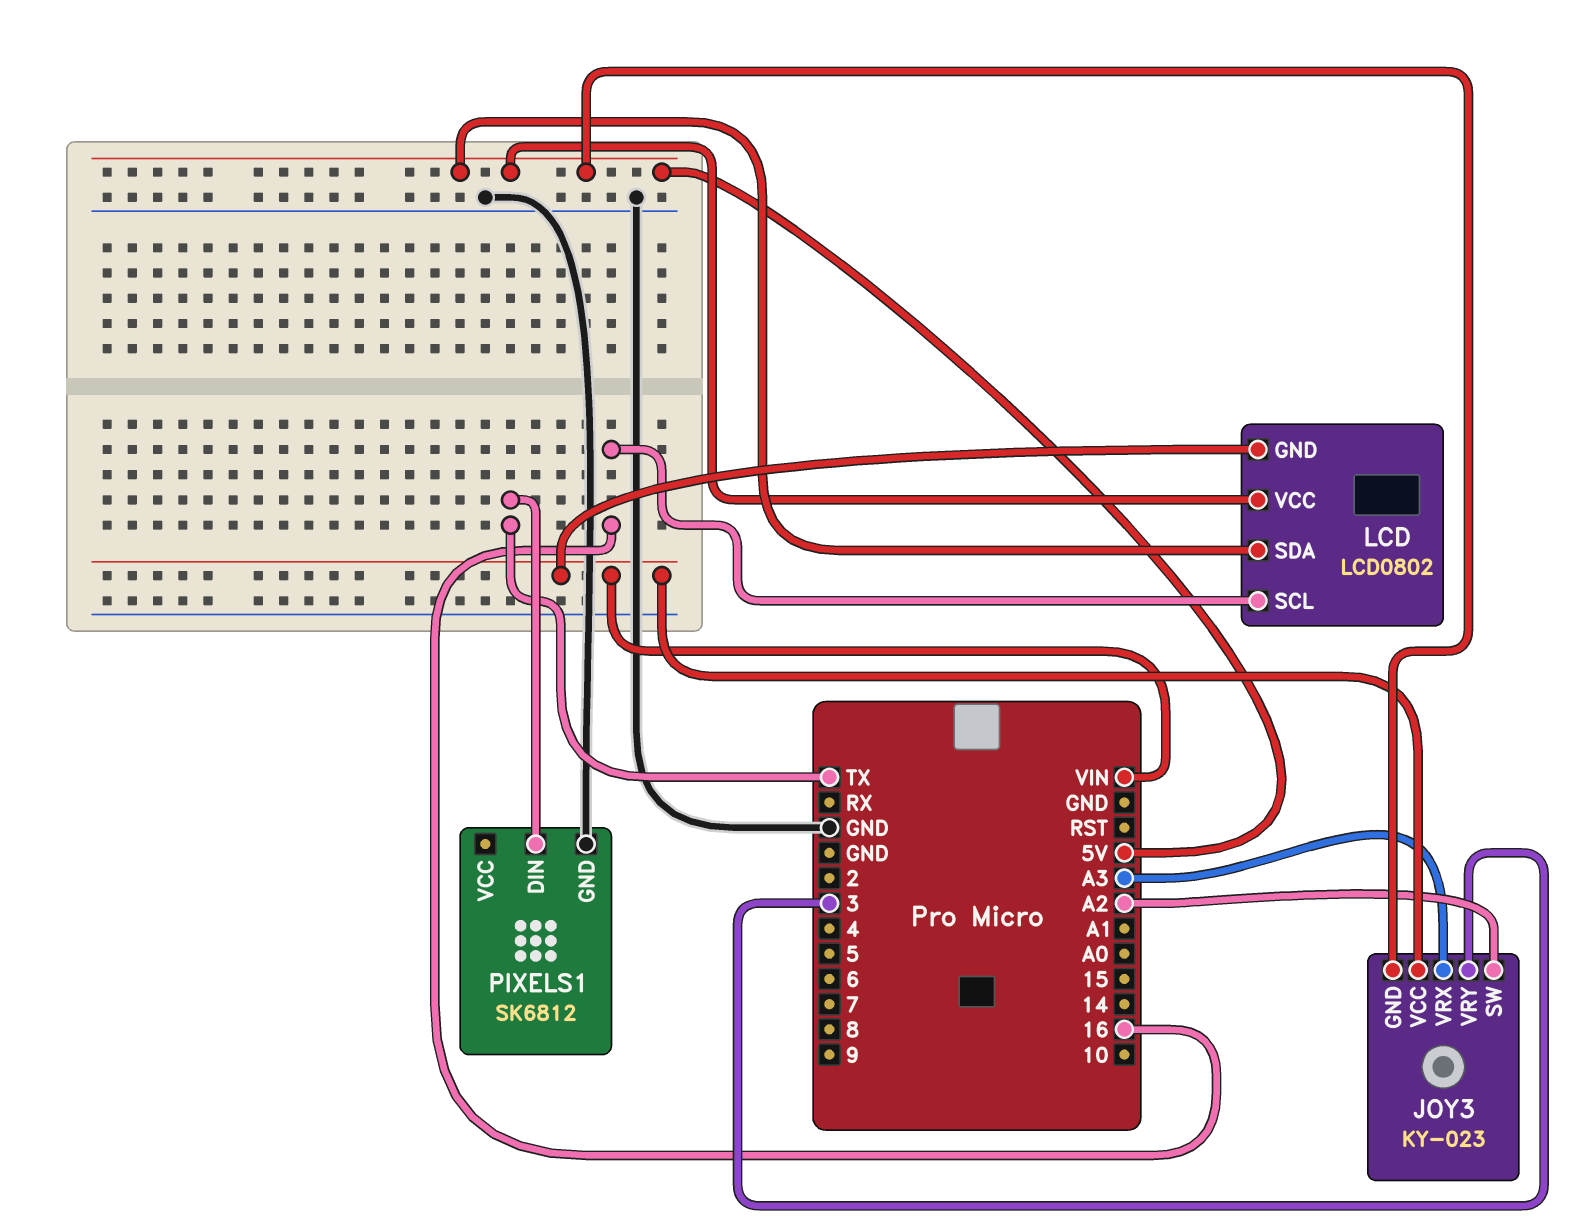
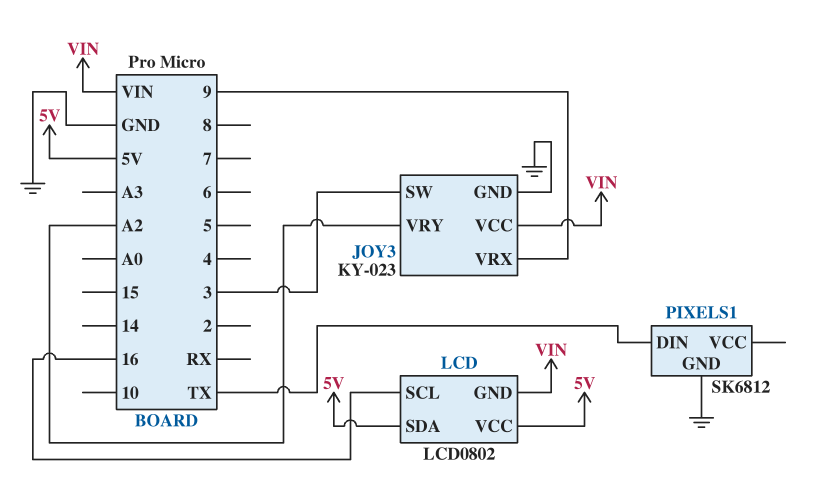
JOY3 pin GND: 5V -> GND
JOY3 pin SW: A2 -> 3
JOY3 pin VRX: A3 -> 9
JOY3 pin VRY: 3 -> A2

